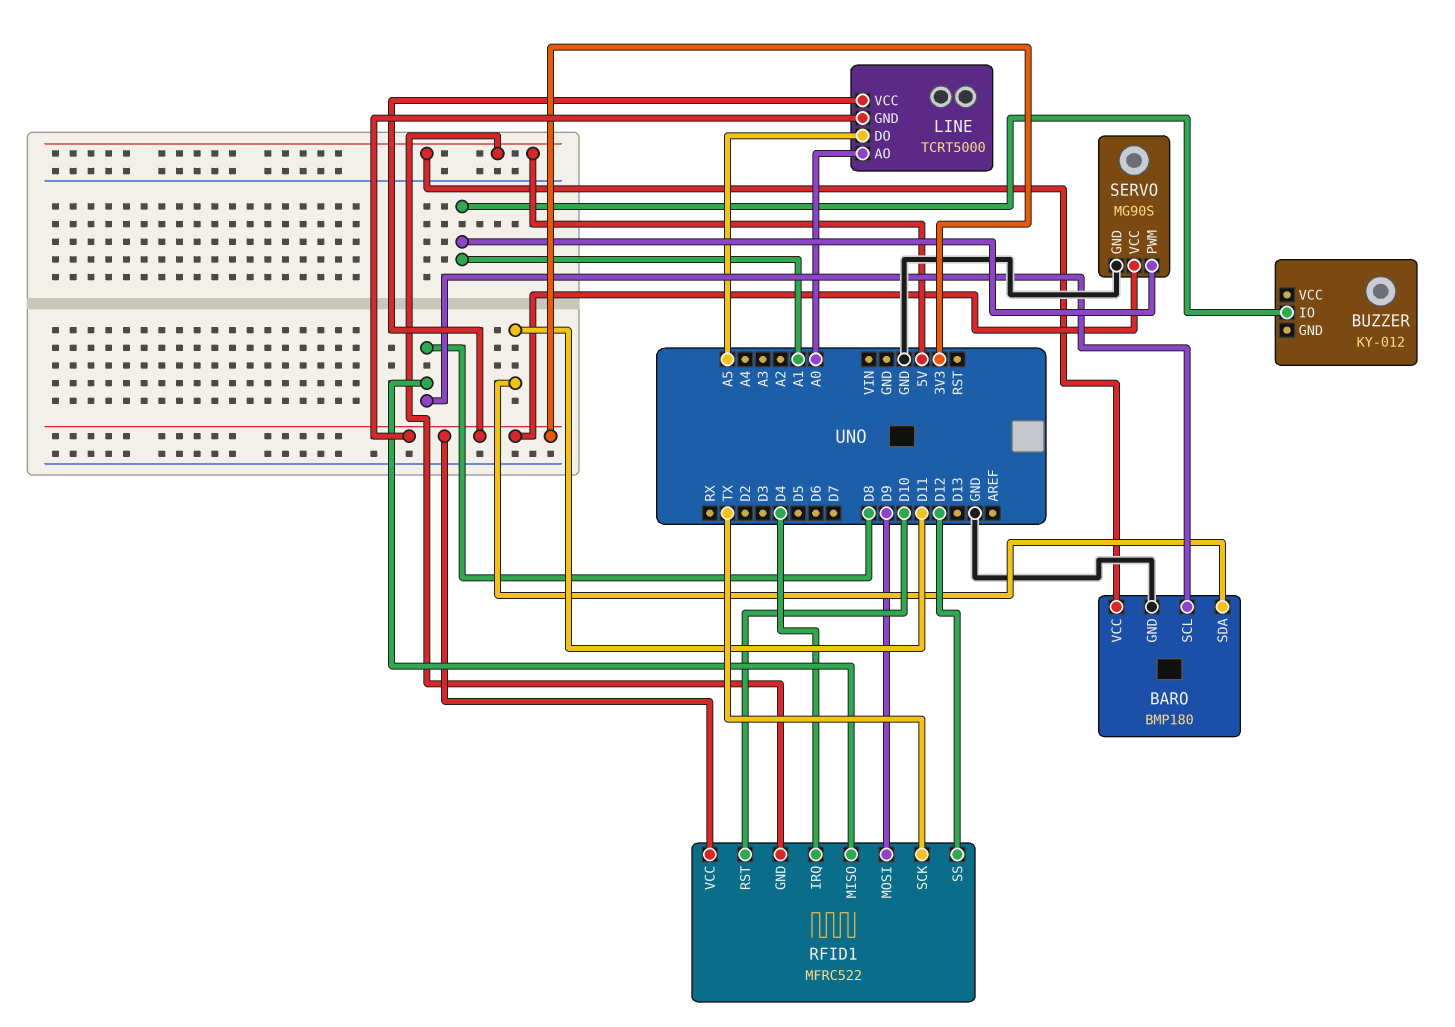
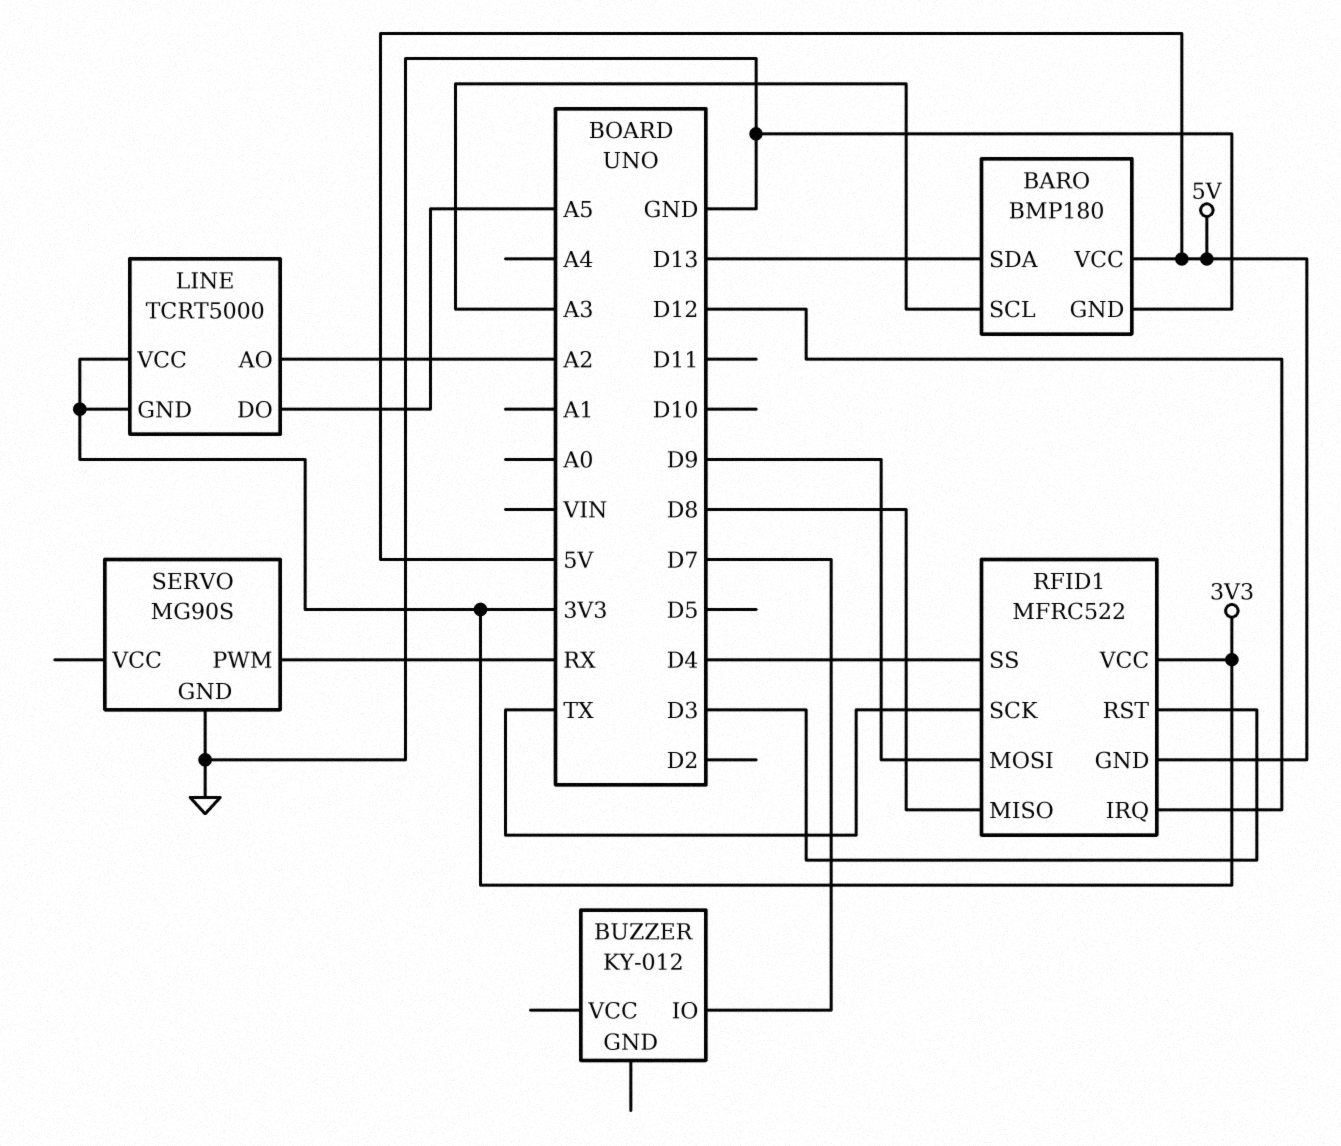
BARO pin SCL: D8 -> A3
BARO pin SDA: D11 -> D13
BUZZER pin IO: A1 -> D7
LINE pin AO: A0 -> A2
RFID1 pin IRQ: D4 -> D12
RFID1 pin RST: D10 -> D3
RFID1 pin SS: D12 -> D4
SERVO pin PWM: A1 -> RX
SERVO pin VCC: 3V3 -> none

